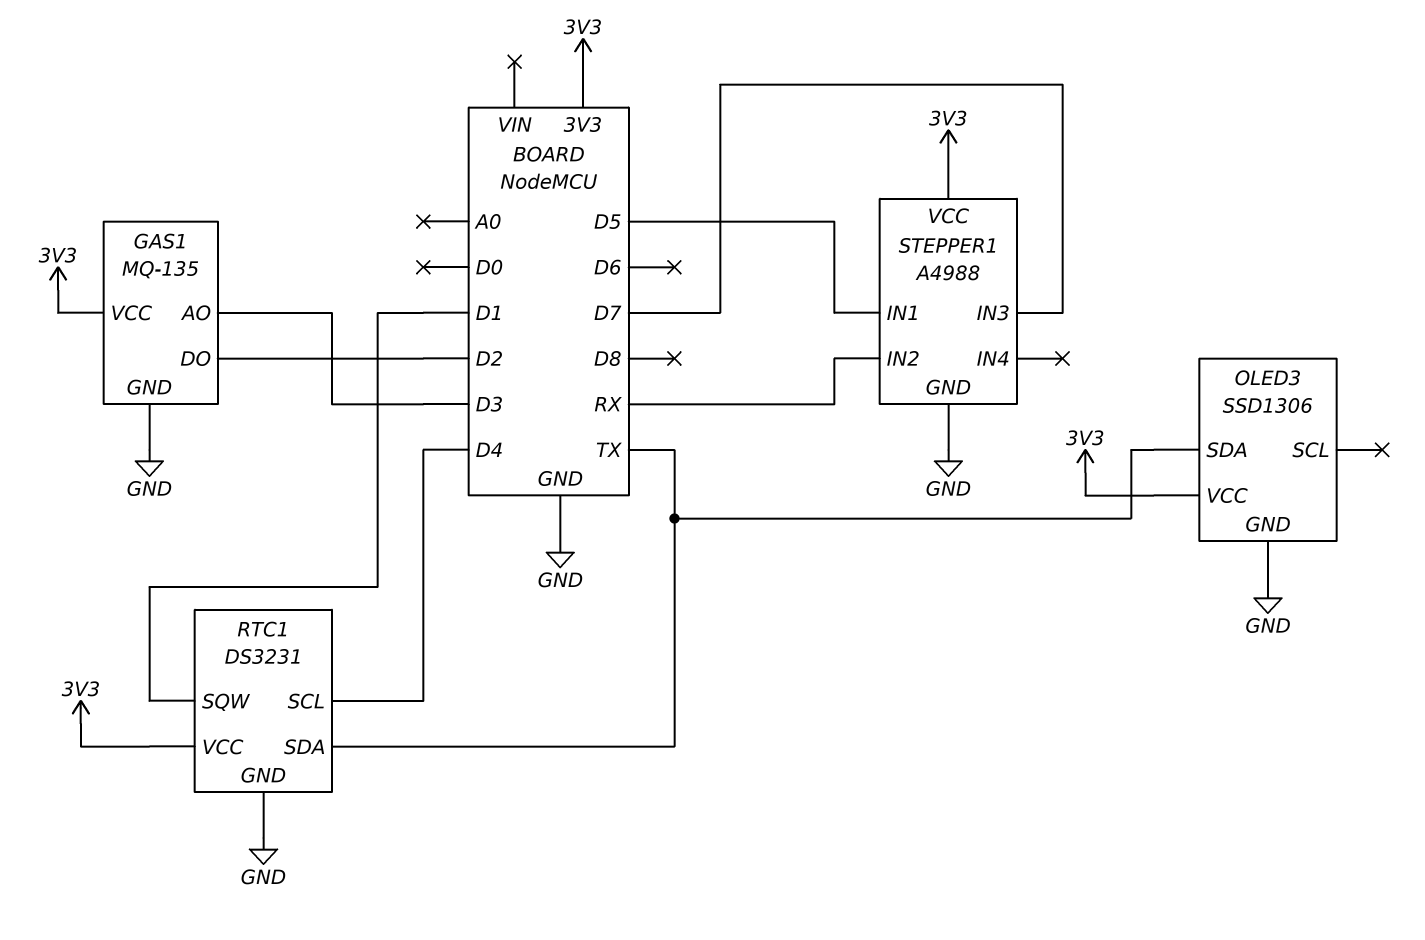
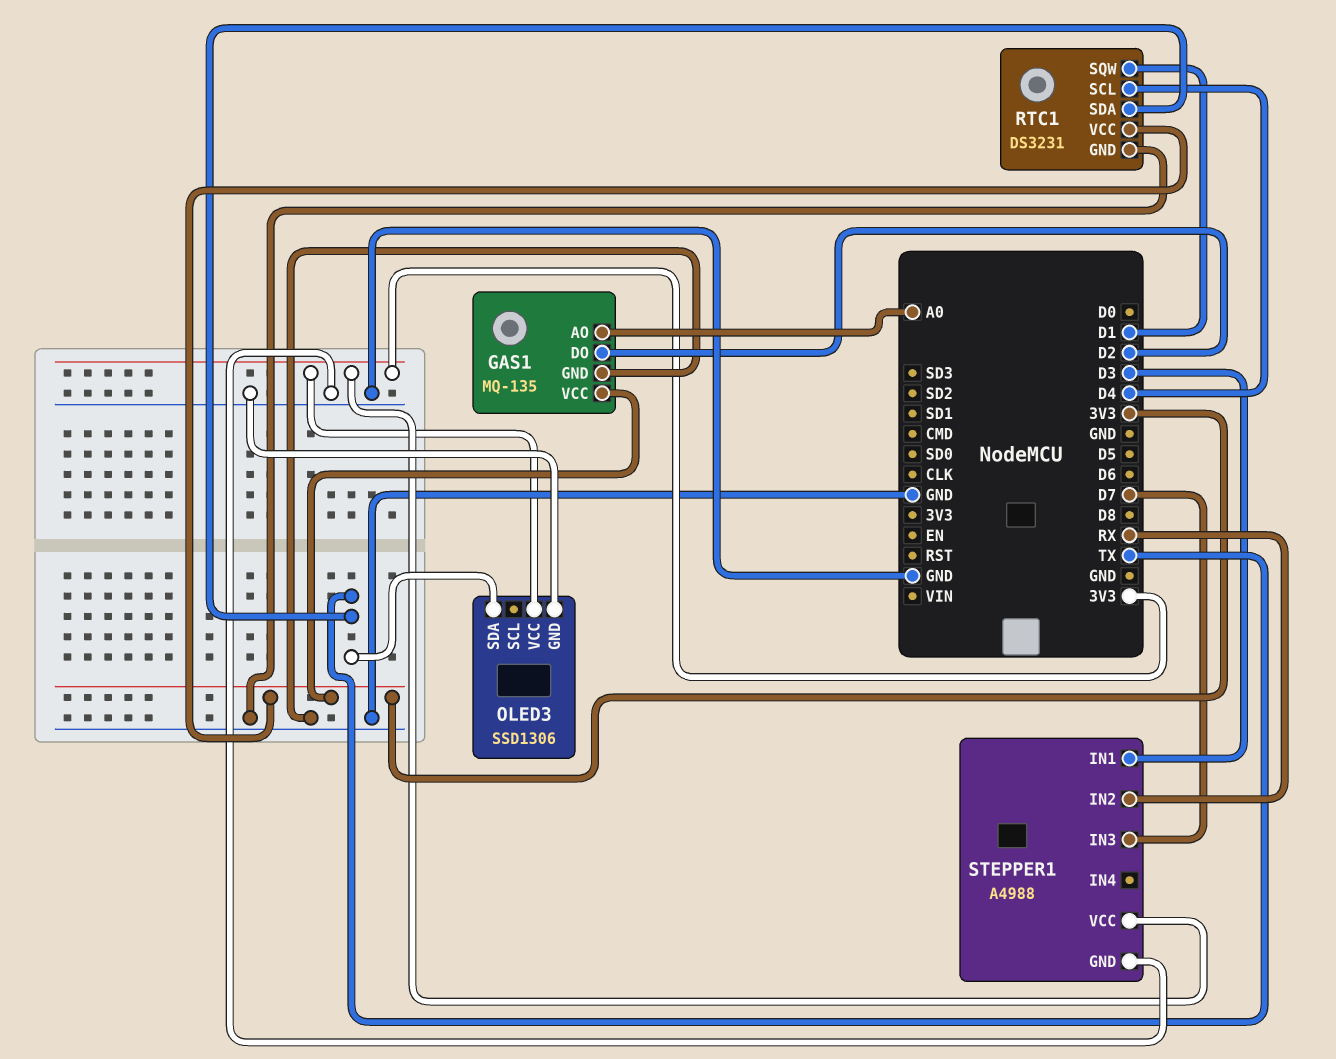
GAS1 pin AO: D3 -> A0
STEPPER1 pin IN1: D5 -> D3

